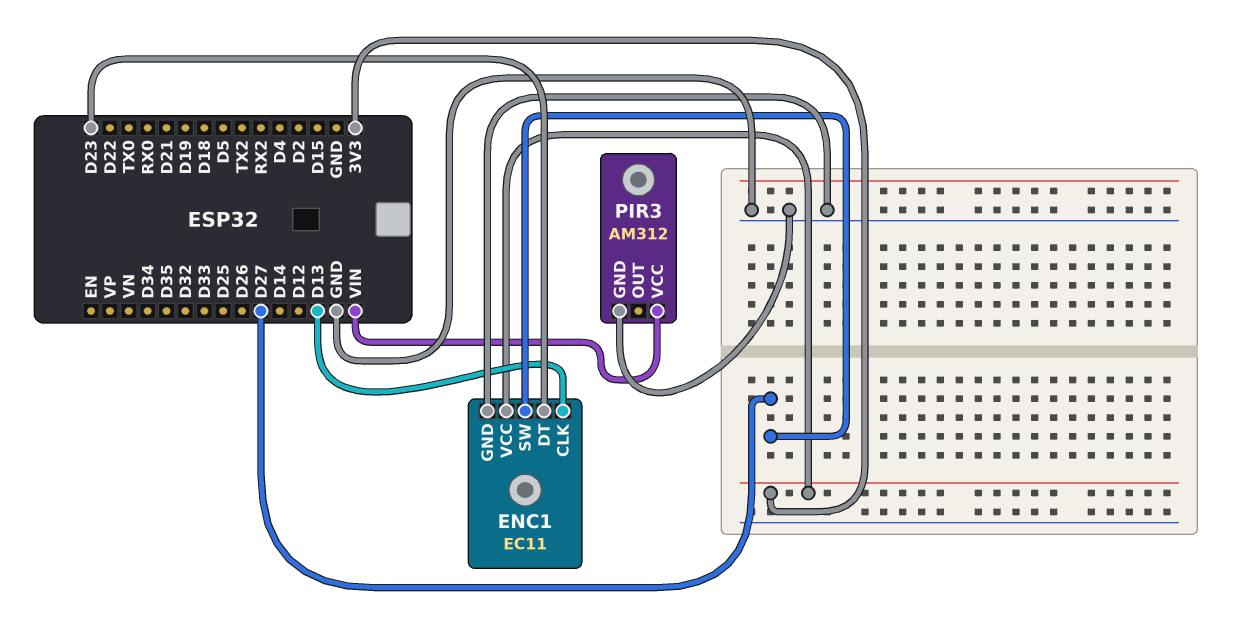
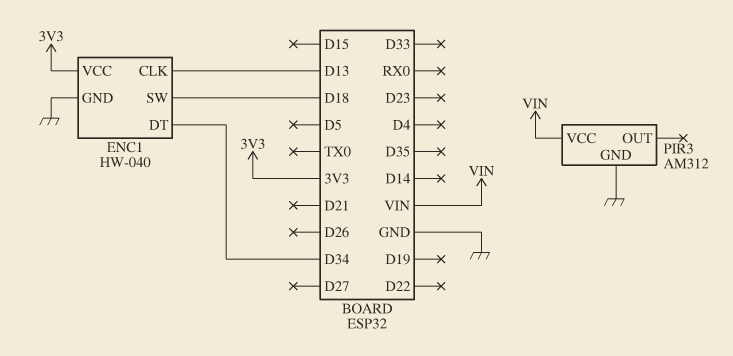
ENC1: EC11 -> HW-040
ENC1 pin DT: D23 -> D34
ENC1 pin SW: D27 -> D18

